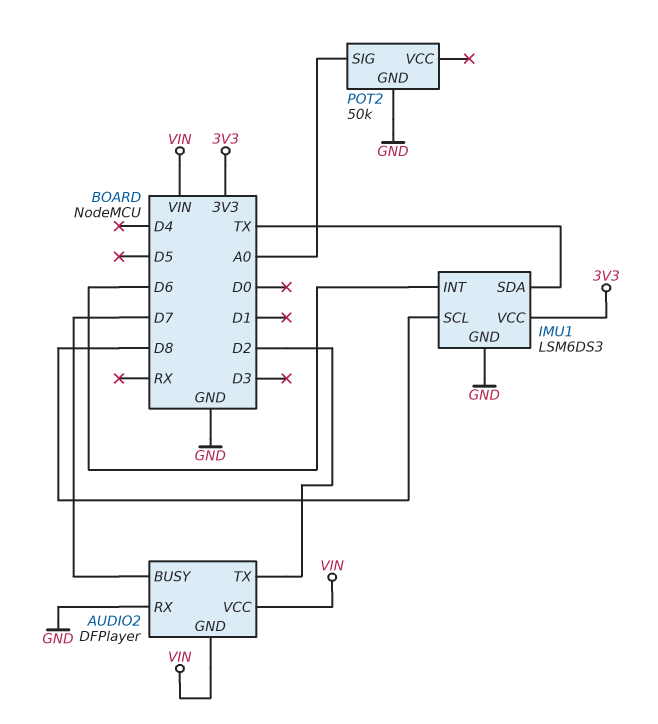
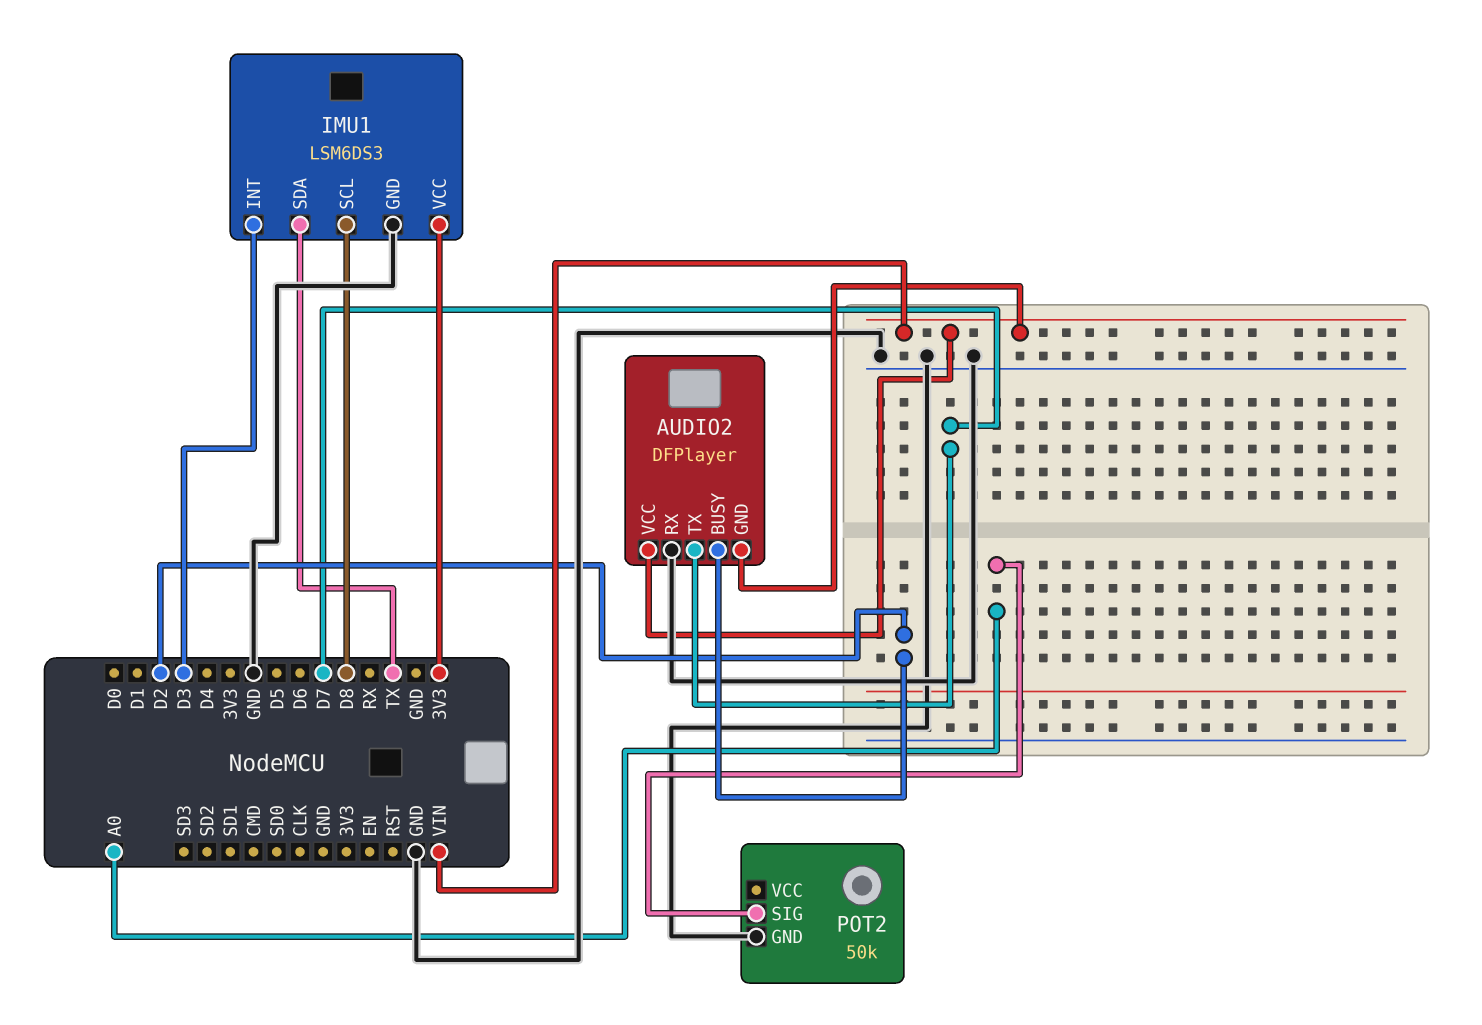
AUDIO2 pin BUSY: D7 -> D2
AUDIO2 pin TX: D2 -> D7
IMU1 pin INT: D6 -> D3

